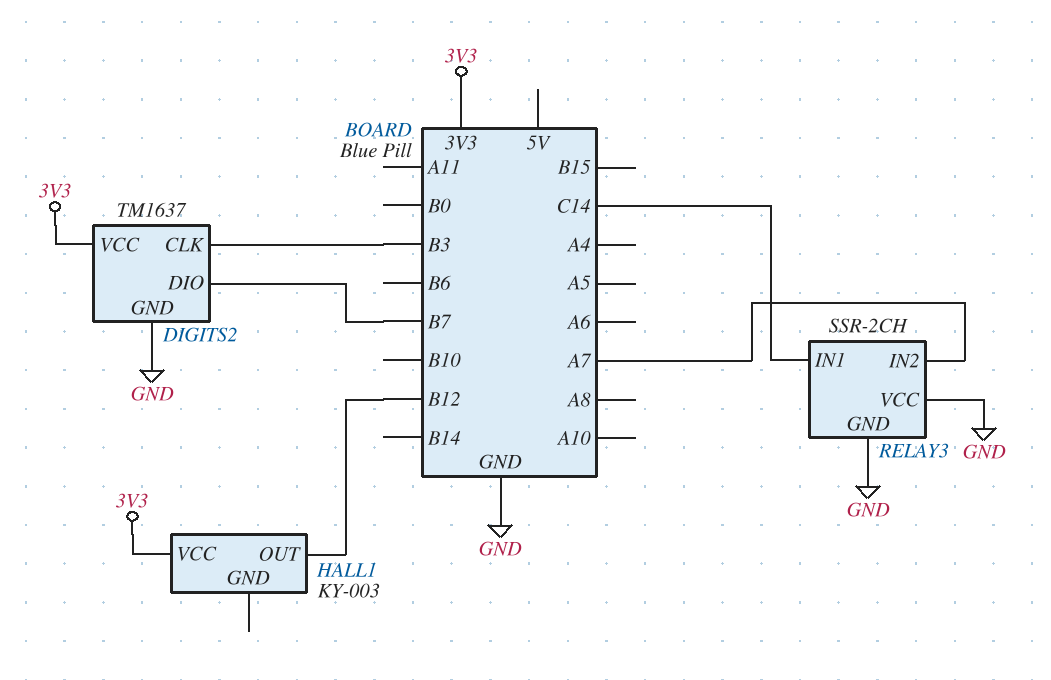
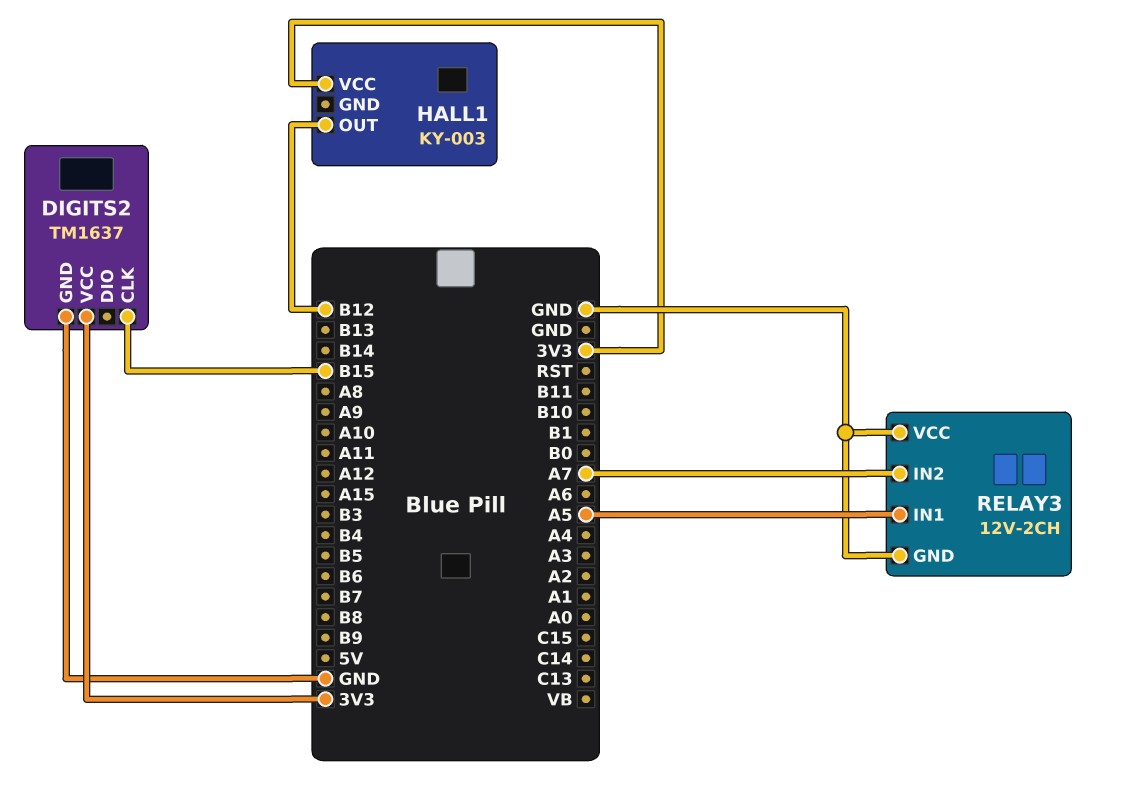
DIGITS2 pin CLK: B3 -> B15
DIGITS2 pin DIO: B7 -> none
RELAY3: SSR-2CH -> 12V-2CH
RELAY3 pin IN1: C14 -> A5

